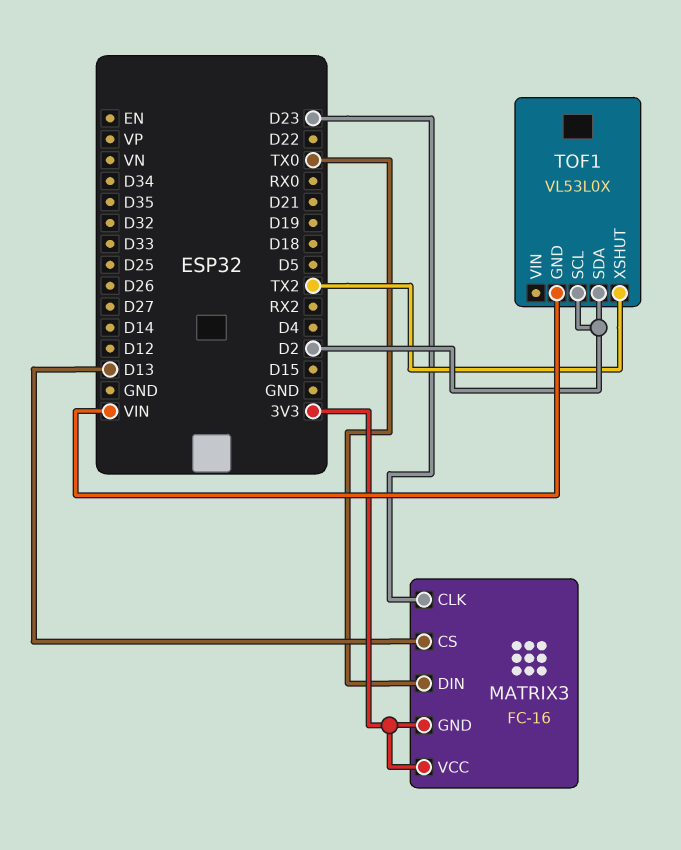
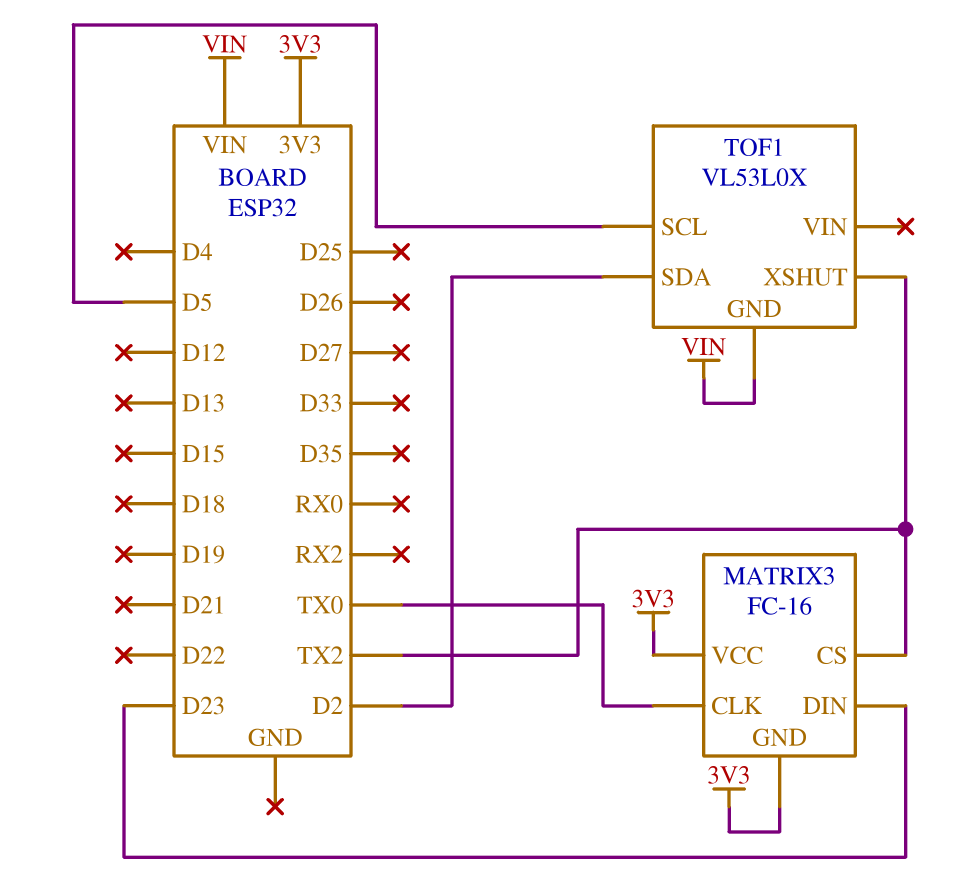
MATRIX3 pin CLK: D23 -> TX0
MATRIX3 pin CS: D13 -> TX2
MATRIX3 pin DIN: TX0 -> D23
TOF1 pin SCL: D2 -> D5

